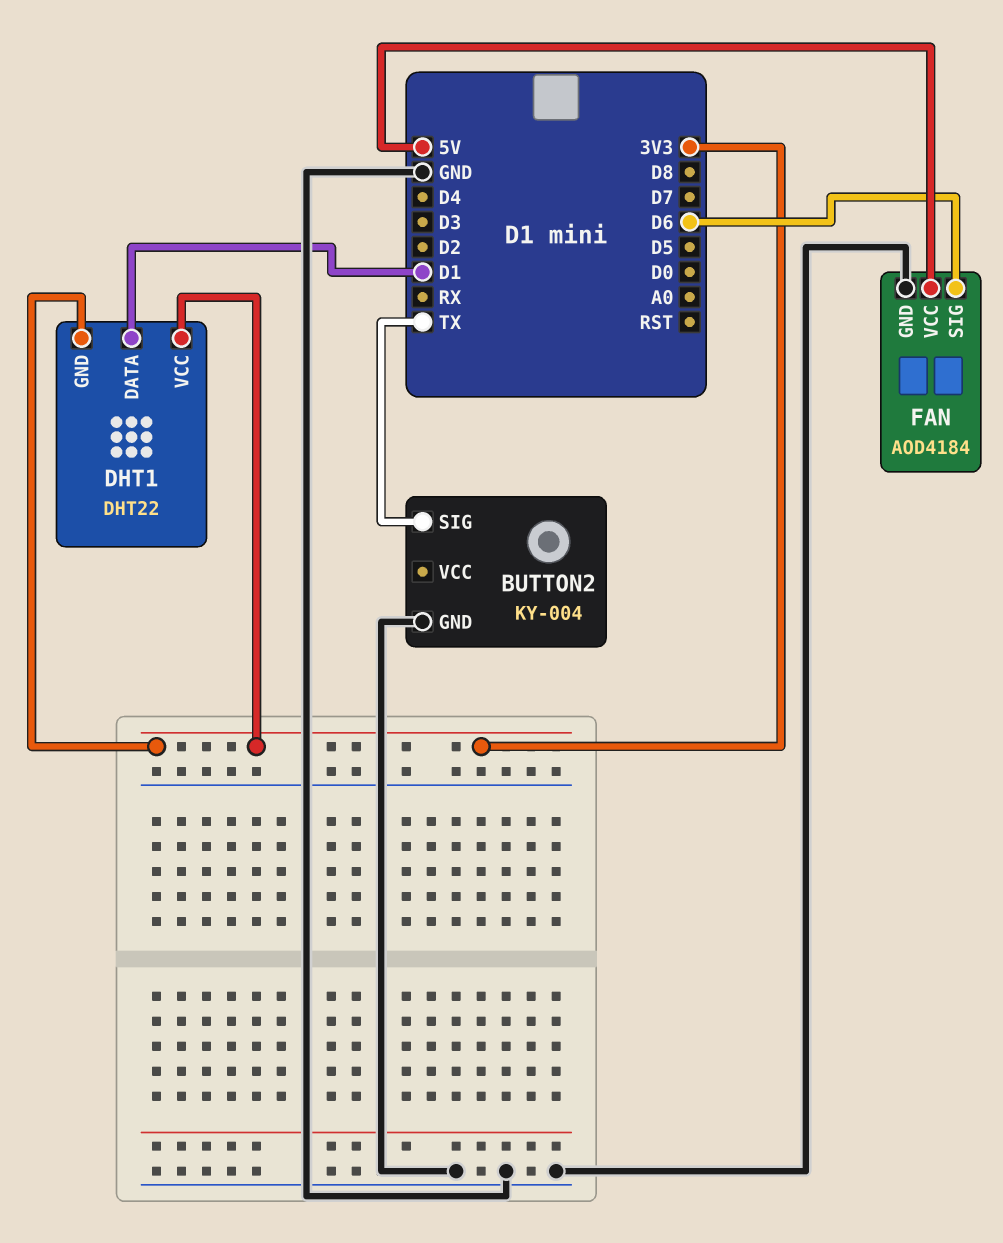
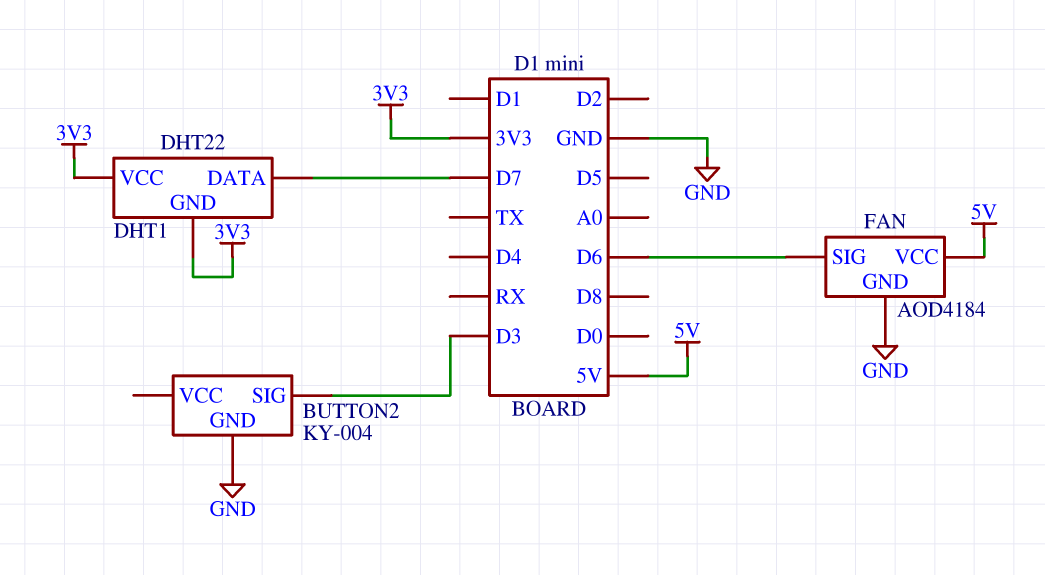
BUTTON2 pin SIG: TX -> D3
DHT1 pin DATA: D1 -> D7

